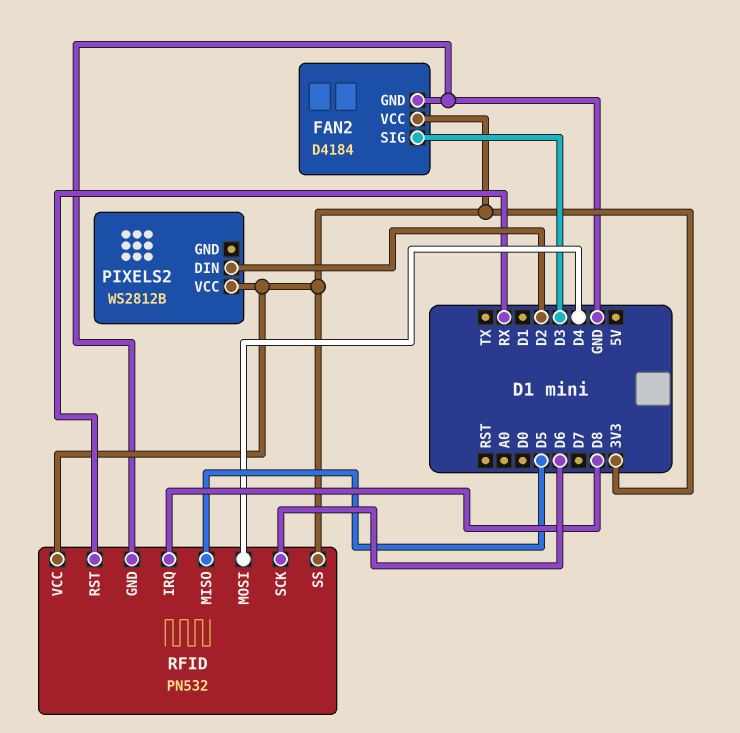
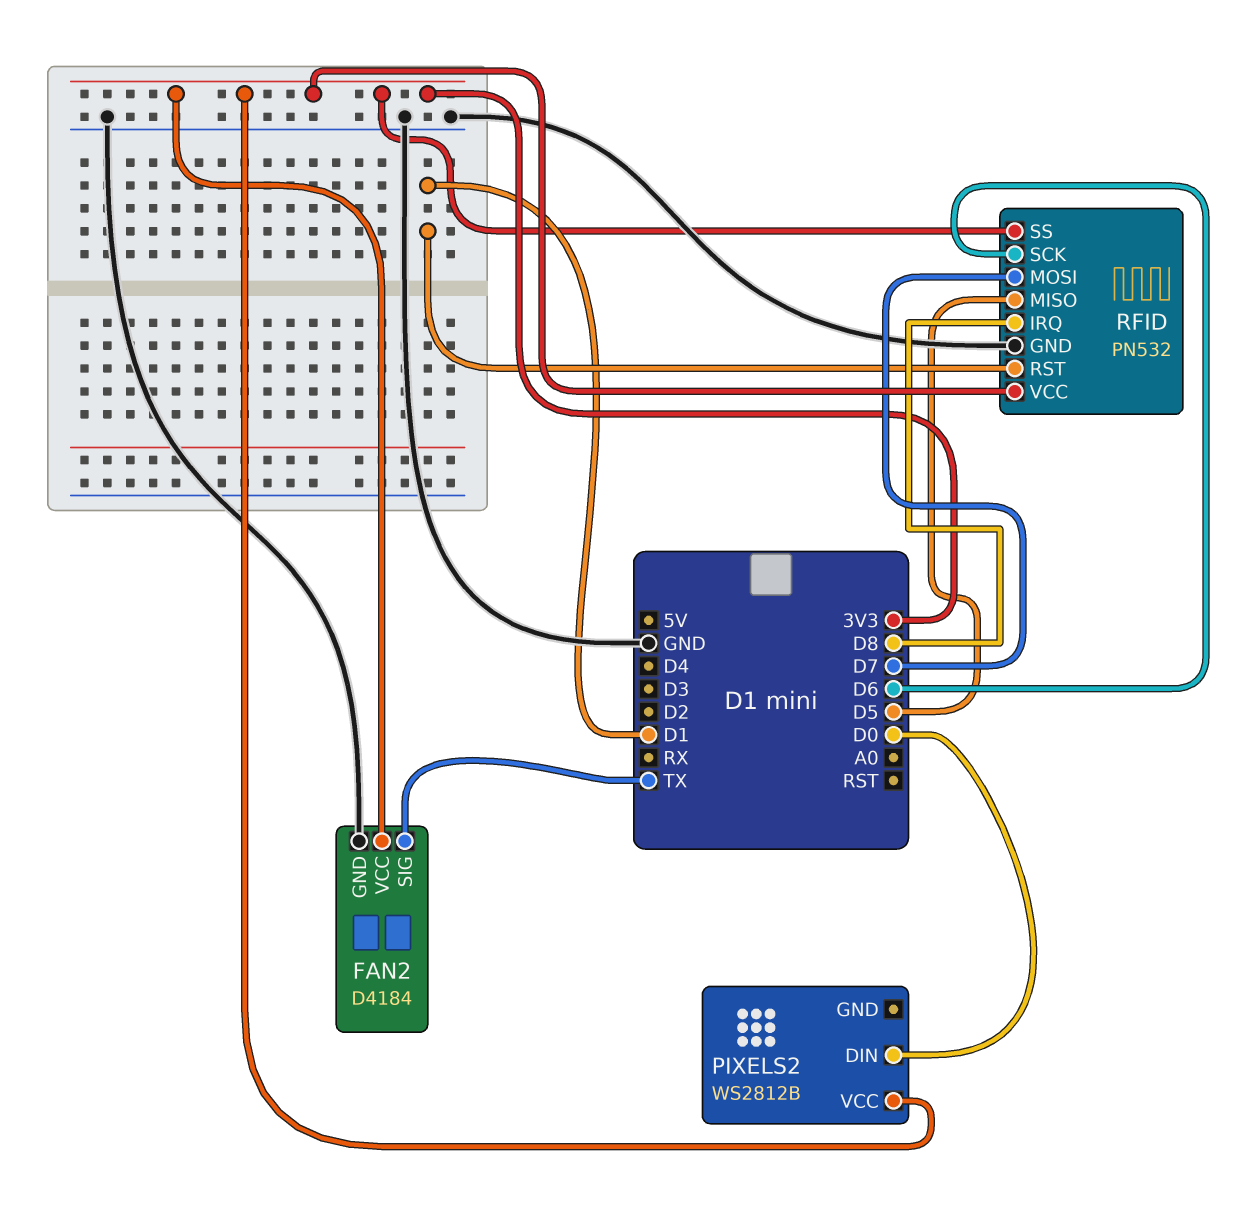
FAN2 pin SIG: D3 -> TX
PIXELS2 pin DIN: D2 -> D0
RFID pin MOSI: D4 -> D7
RFID pin RST: RX -> D1

